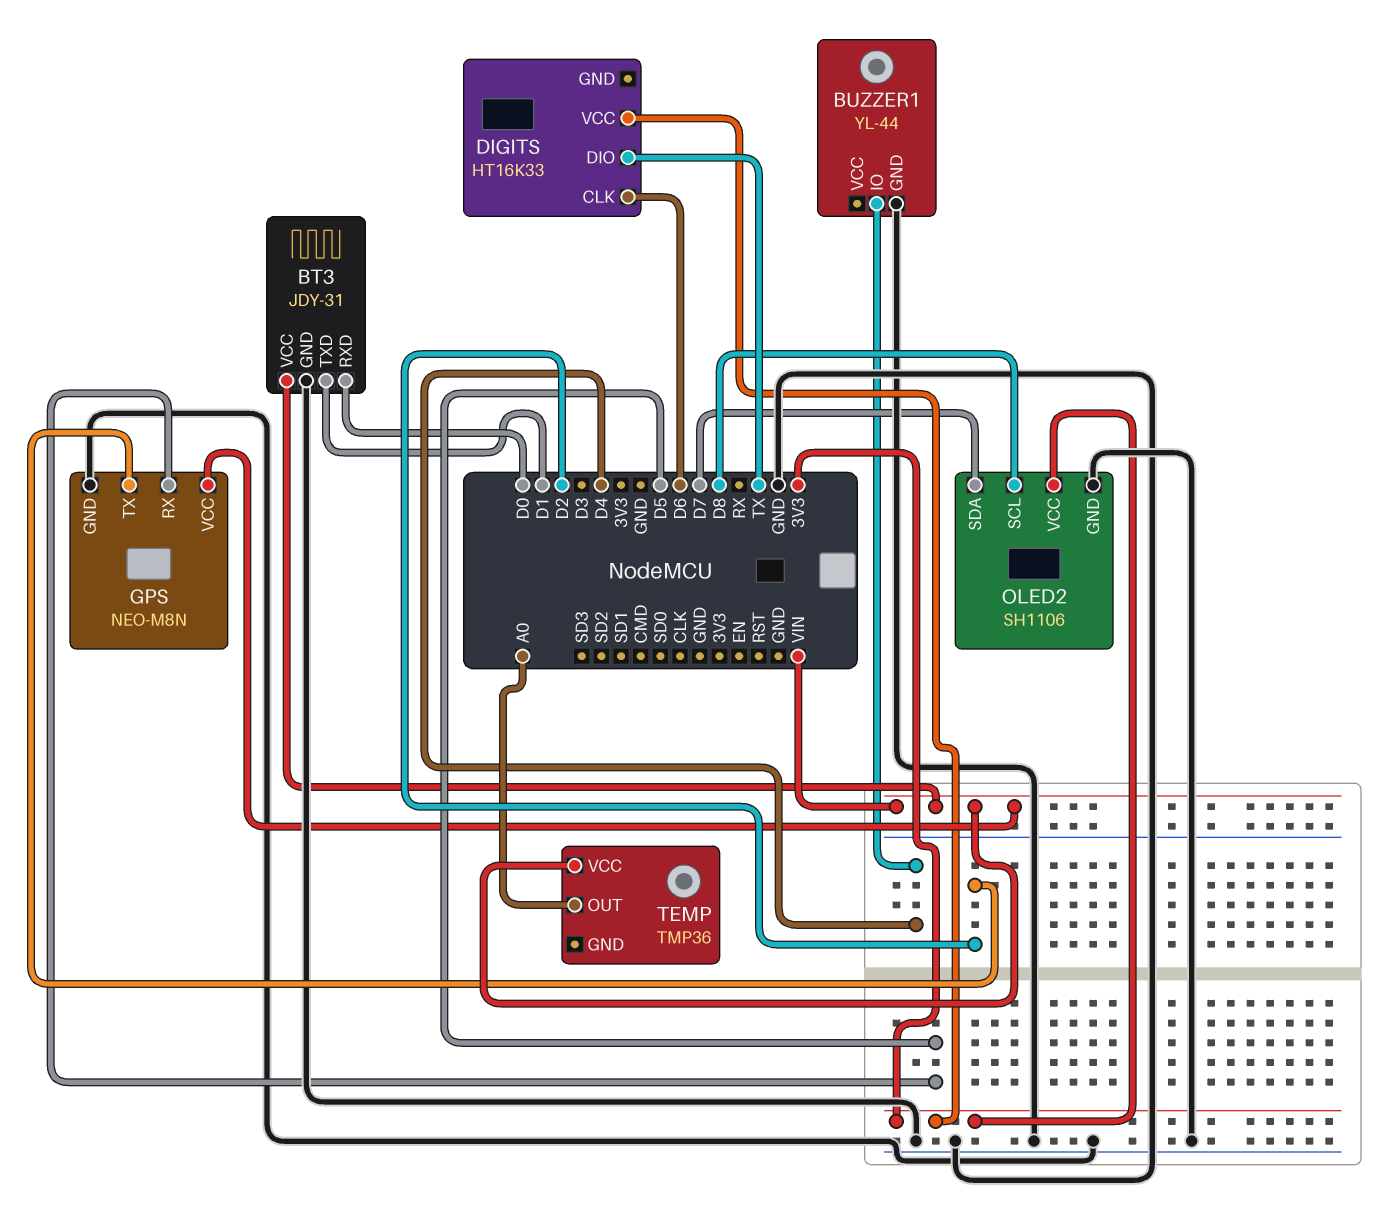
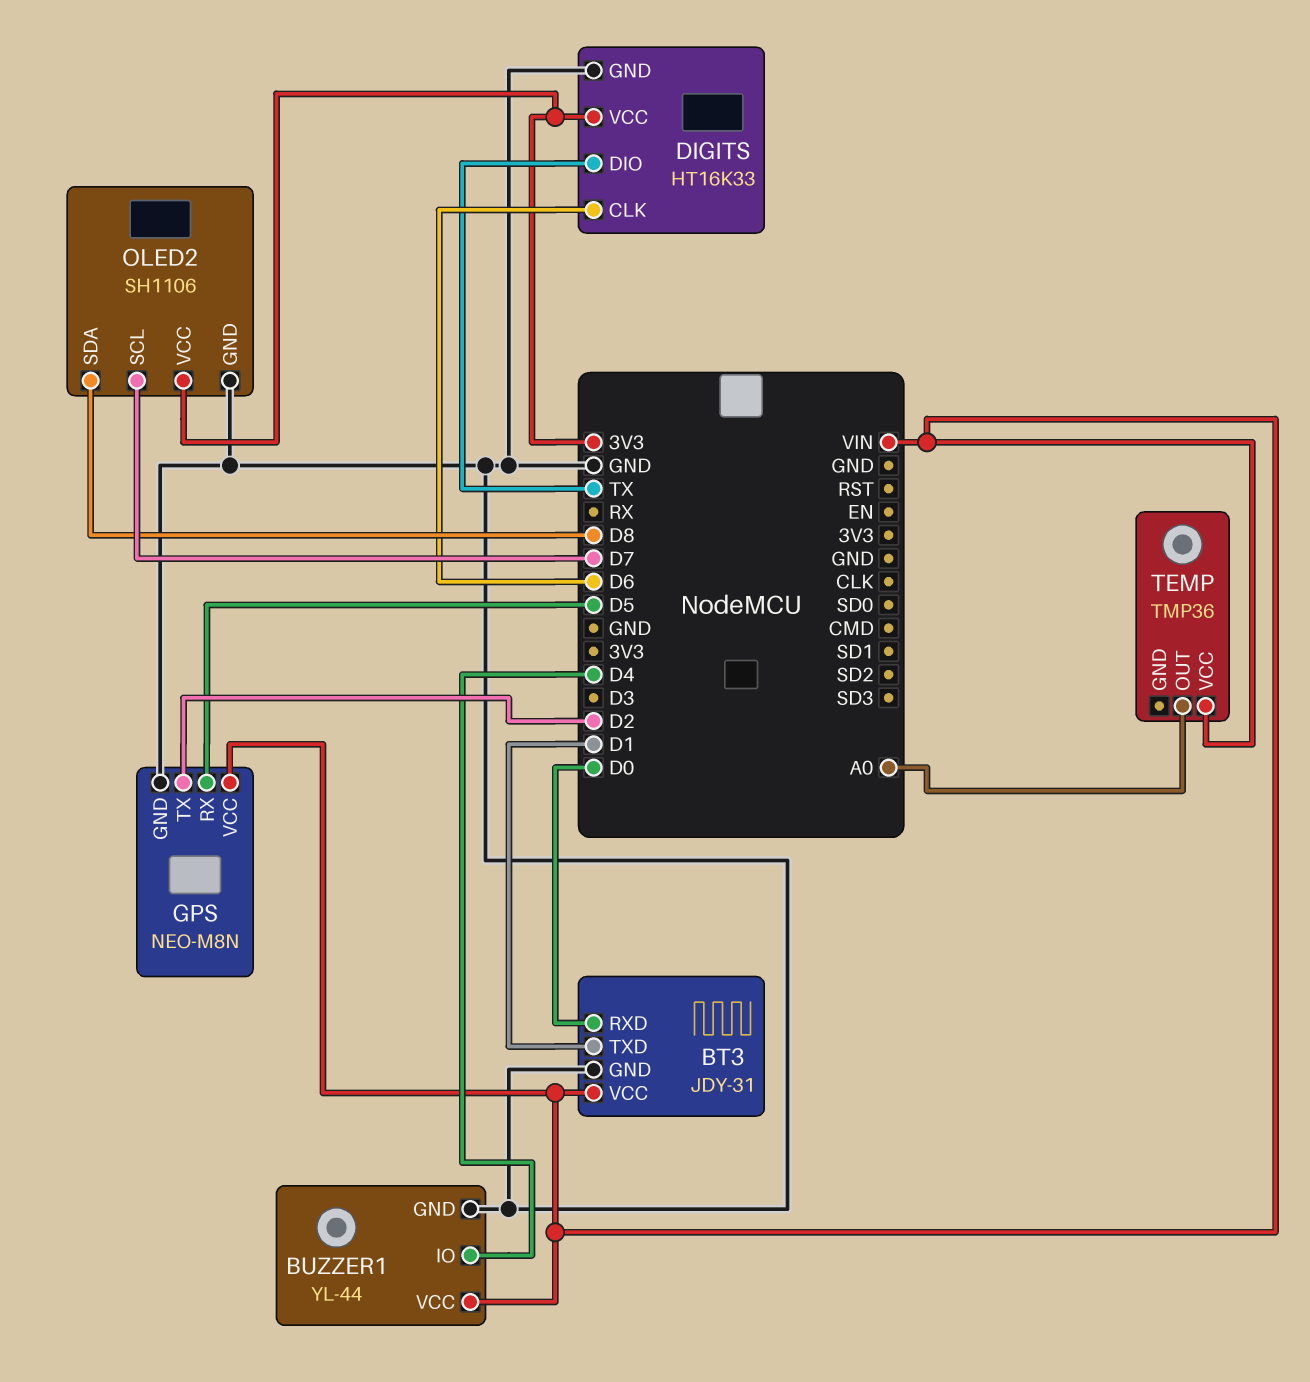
BUZZER1 pin VCC: none -> VIN
DIGITS pin GND: none -> GND
OLED2 pin SCL: D8 -> D7
OLED2 pin SDA: D7 -> D8

